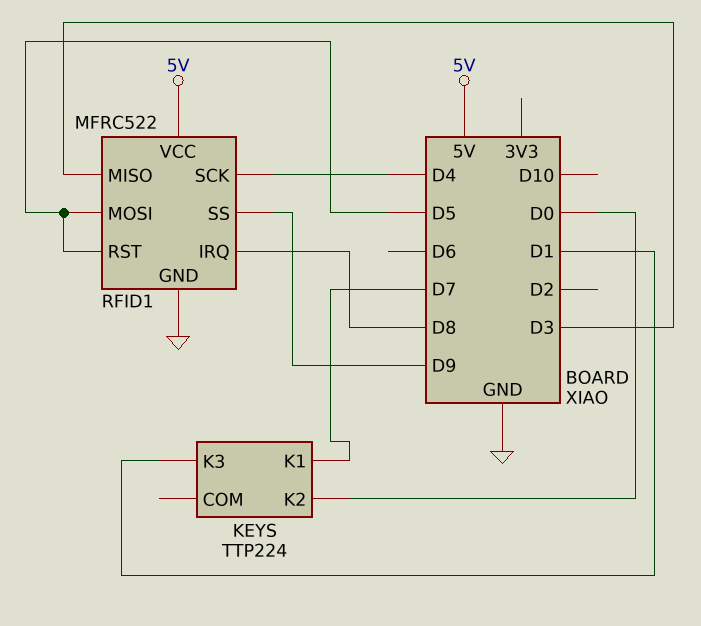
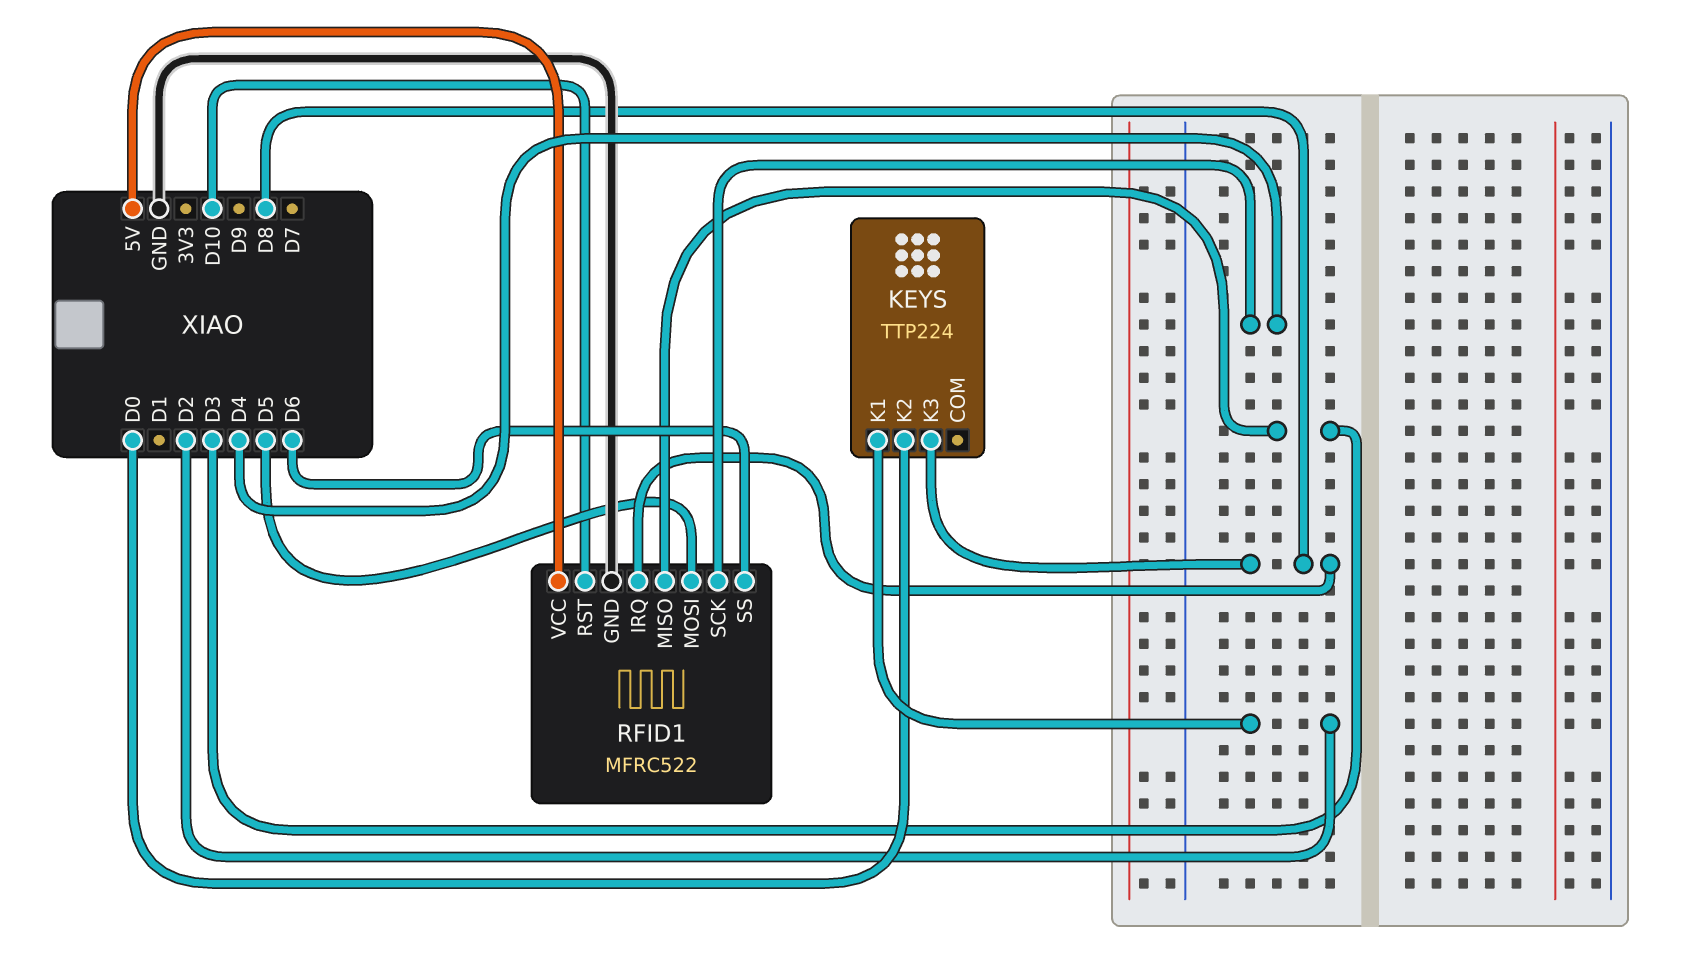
KEYS pin K1: D7 -> D2
KEYS pin K3: D1 -> D8
RFID1 pin RST: D5 -> D10
RFID1 pin SS: D9 -> D6

